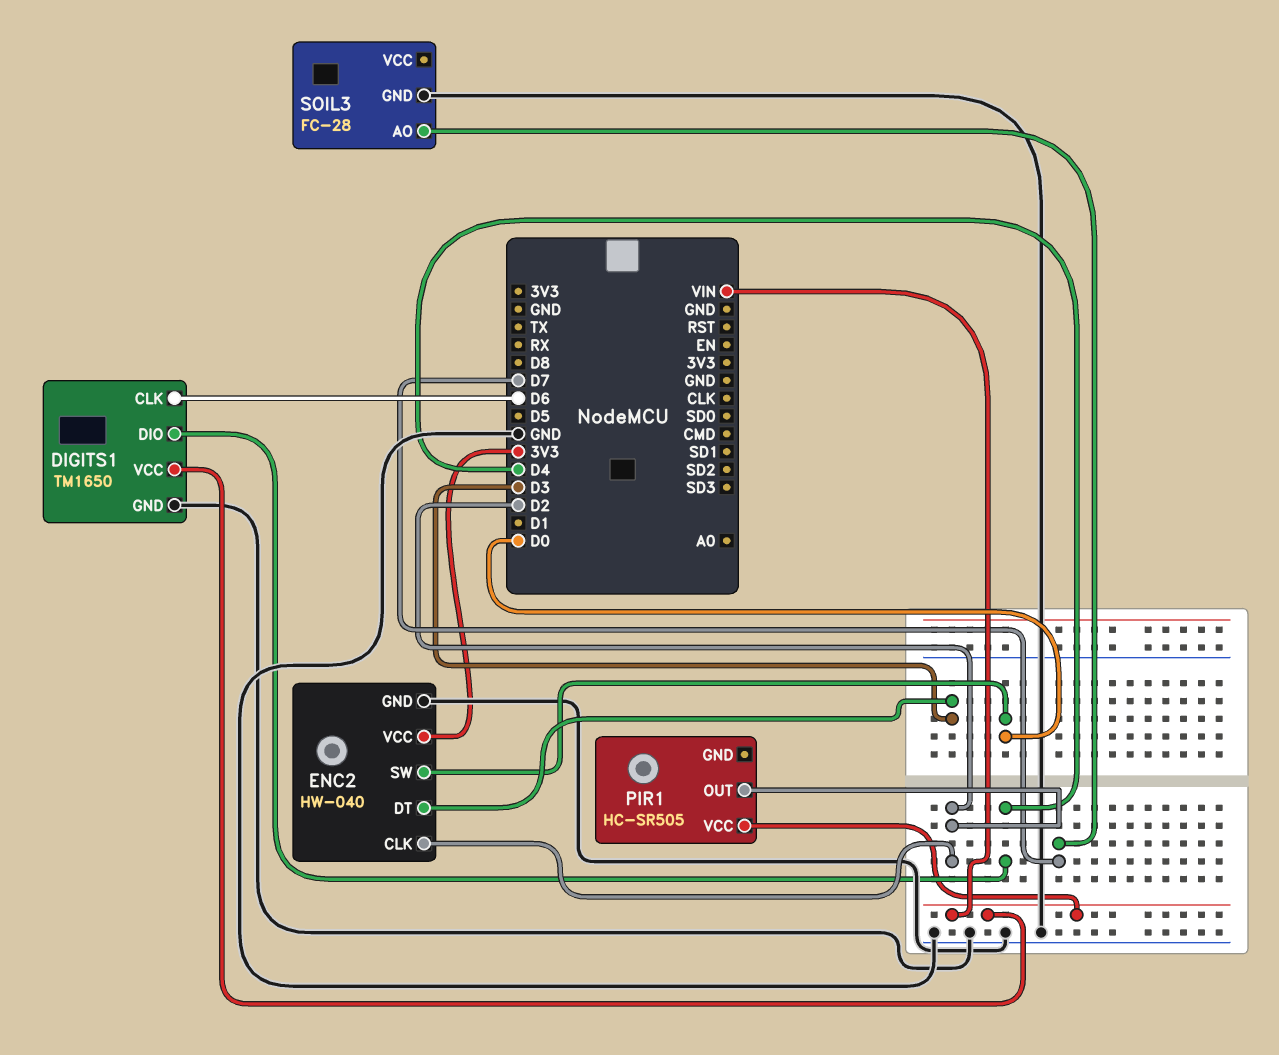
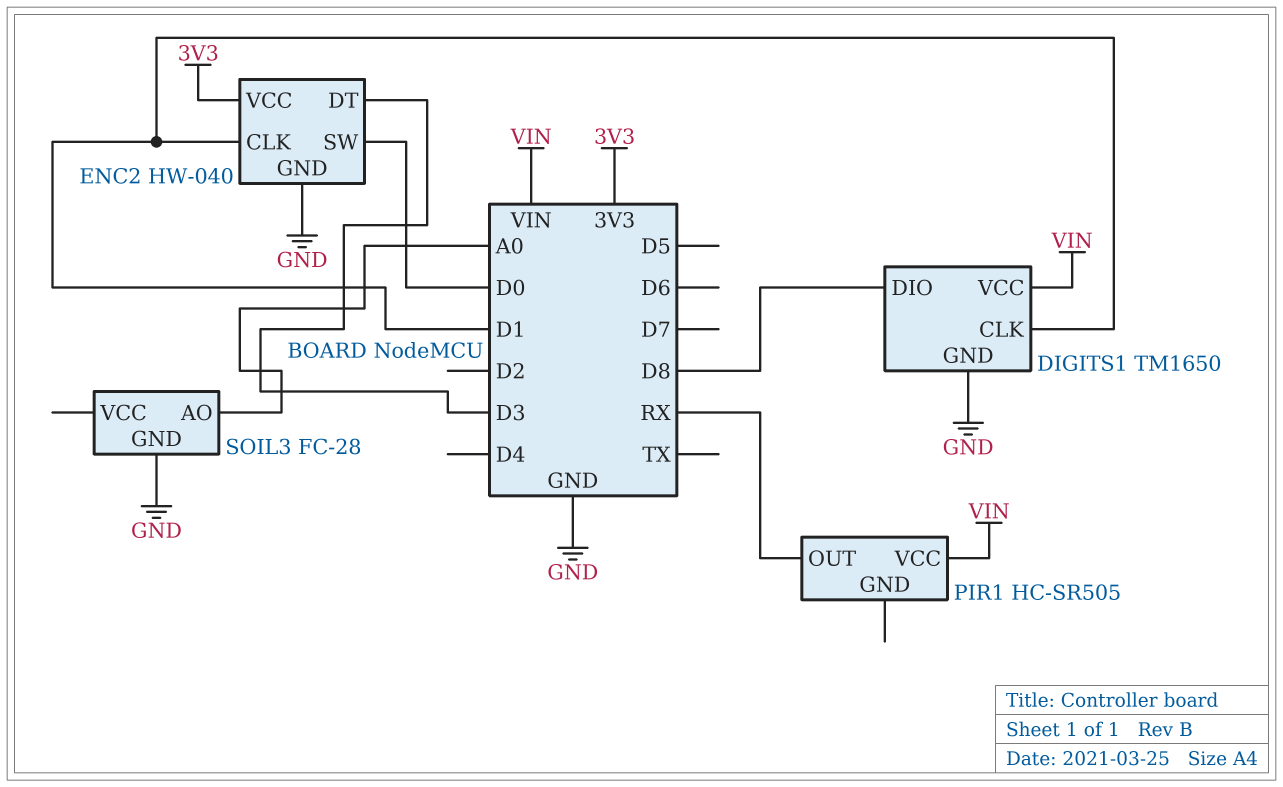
DIGITS1 pin CLK: D6 -> D1
DIGITS1 pin DIO: D4 -> D8
ENC2 pin CLK: D2 -> D1
PIR1 pin OUT: D2 -> RX
SOIL3 pin AO: D7 -> A0

